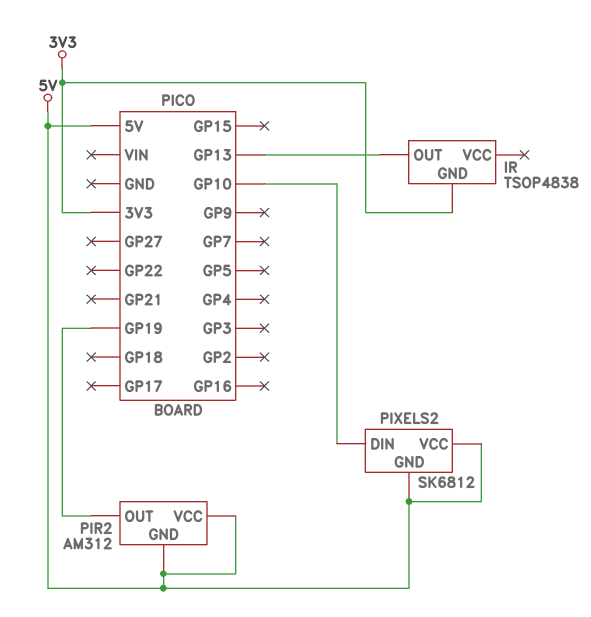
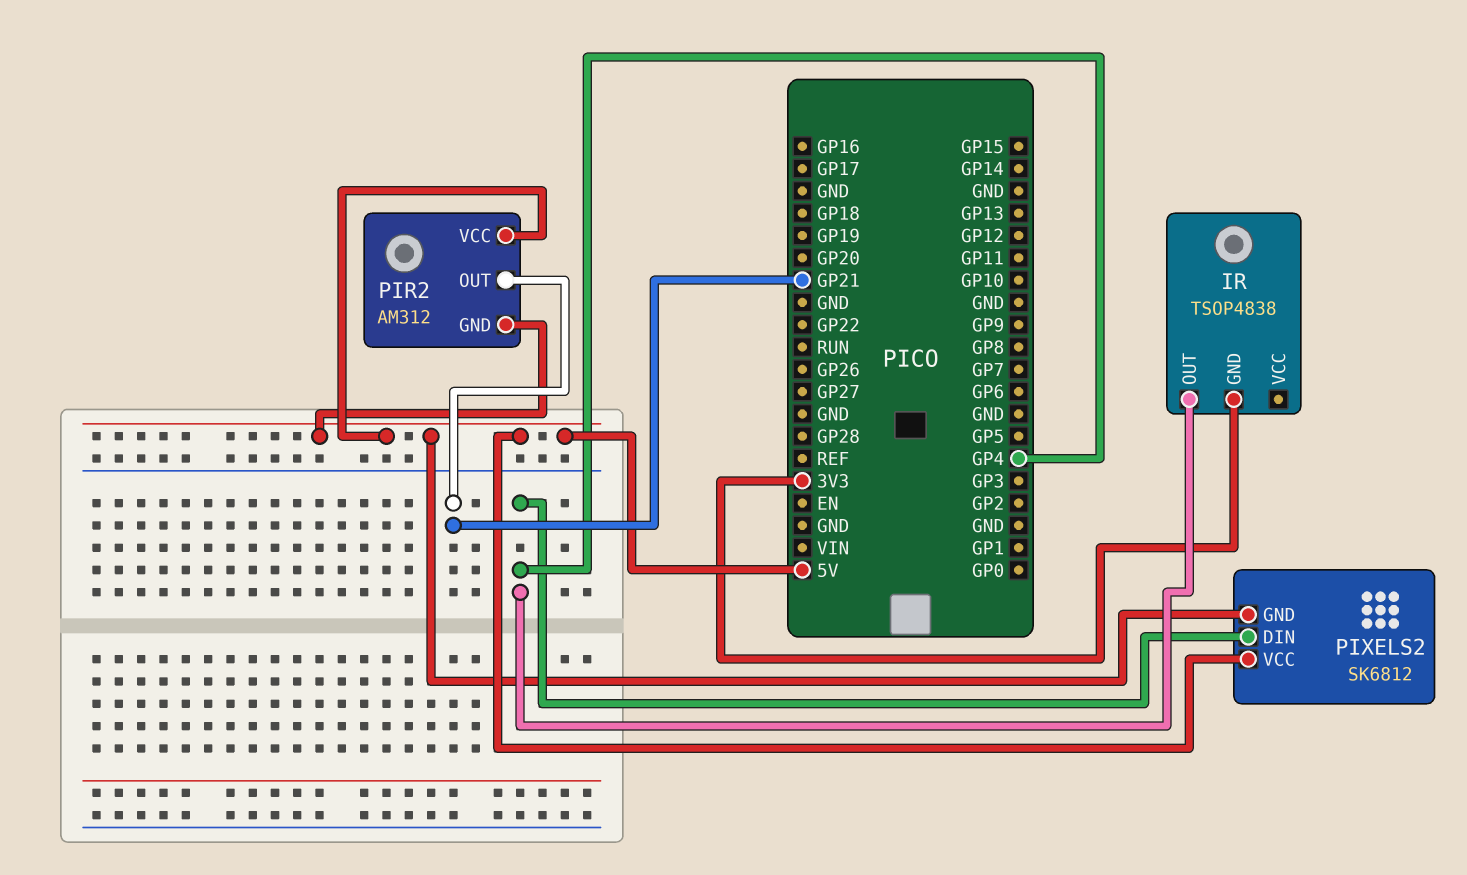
IR pin OUT: GP13 -> GP4
PIR2 pin OUT: GP19 -> GP21
PIXELS2 pin DIN: GP10 -> GP4

